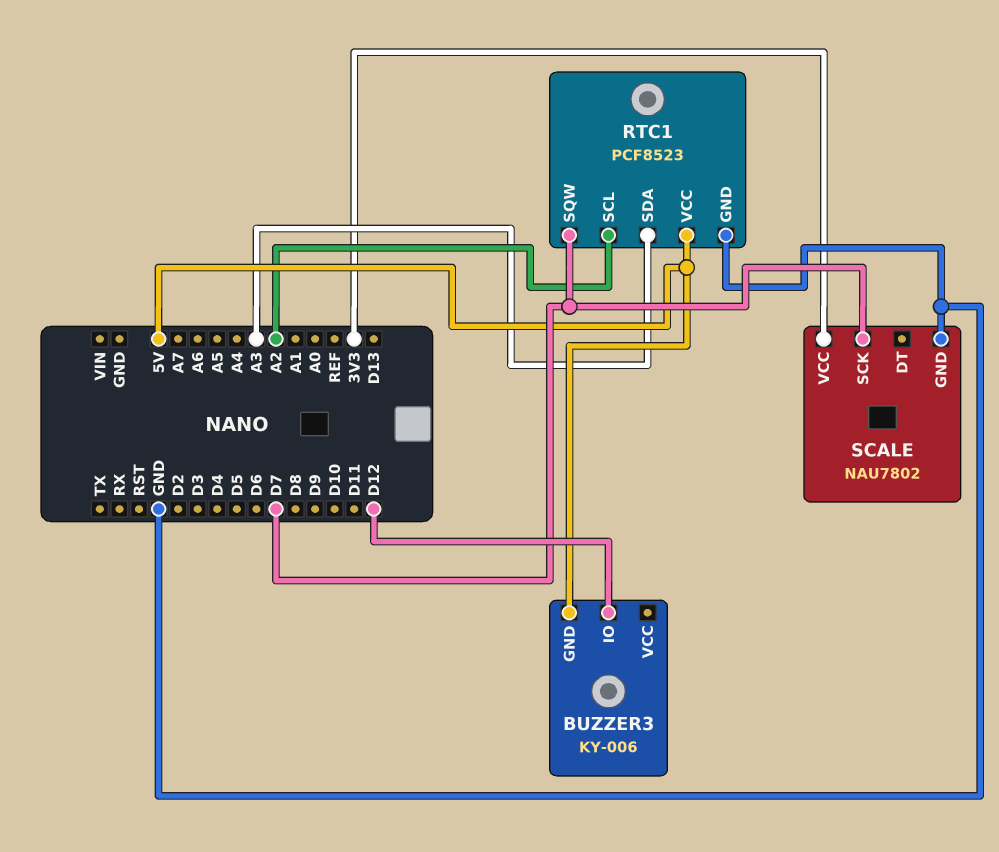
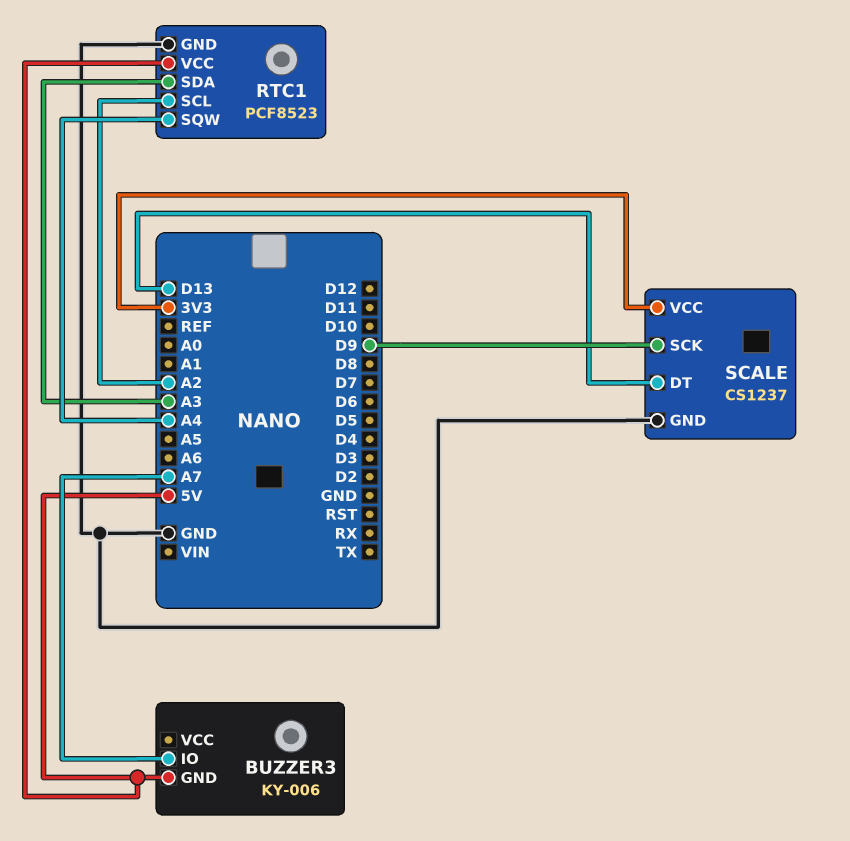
BUZZER3 pin IO: D12 -> A7
RTC1 pin SQW: D7 -> A4
SCALE: NAU7802 -> CS1237
SCALE pin DT: none -> D13
SCALE pin SCK: D7 -> D9

